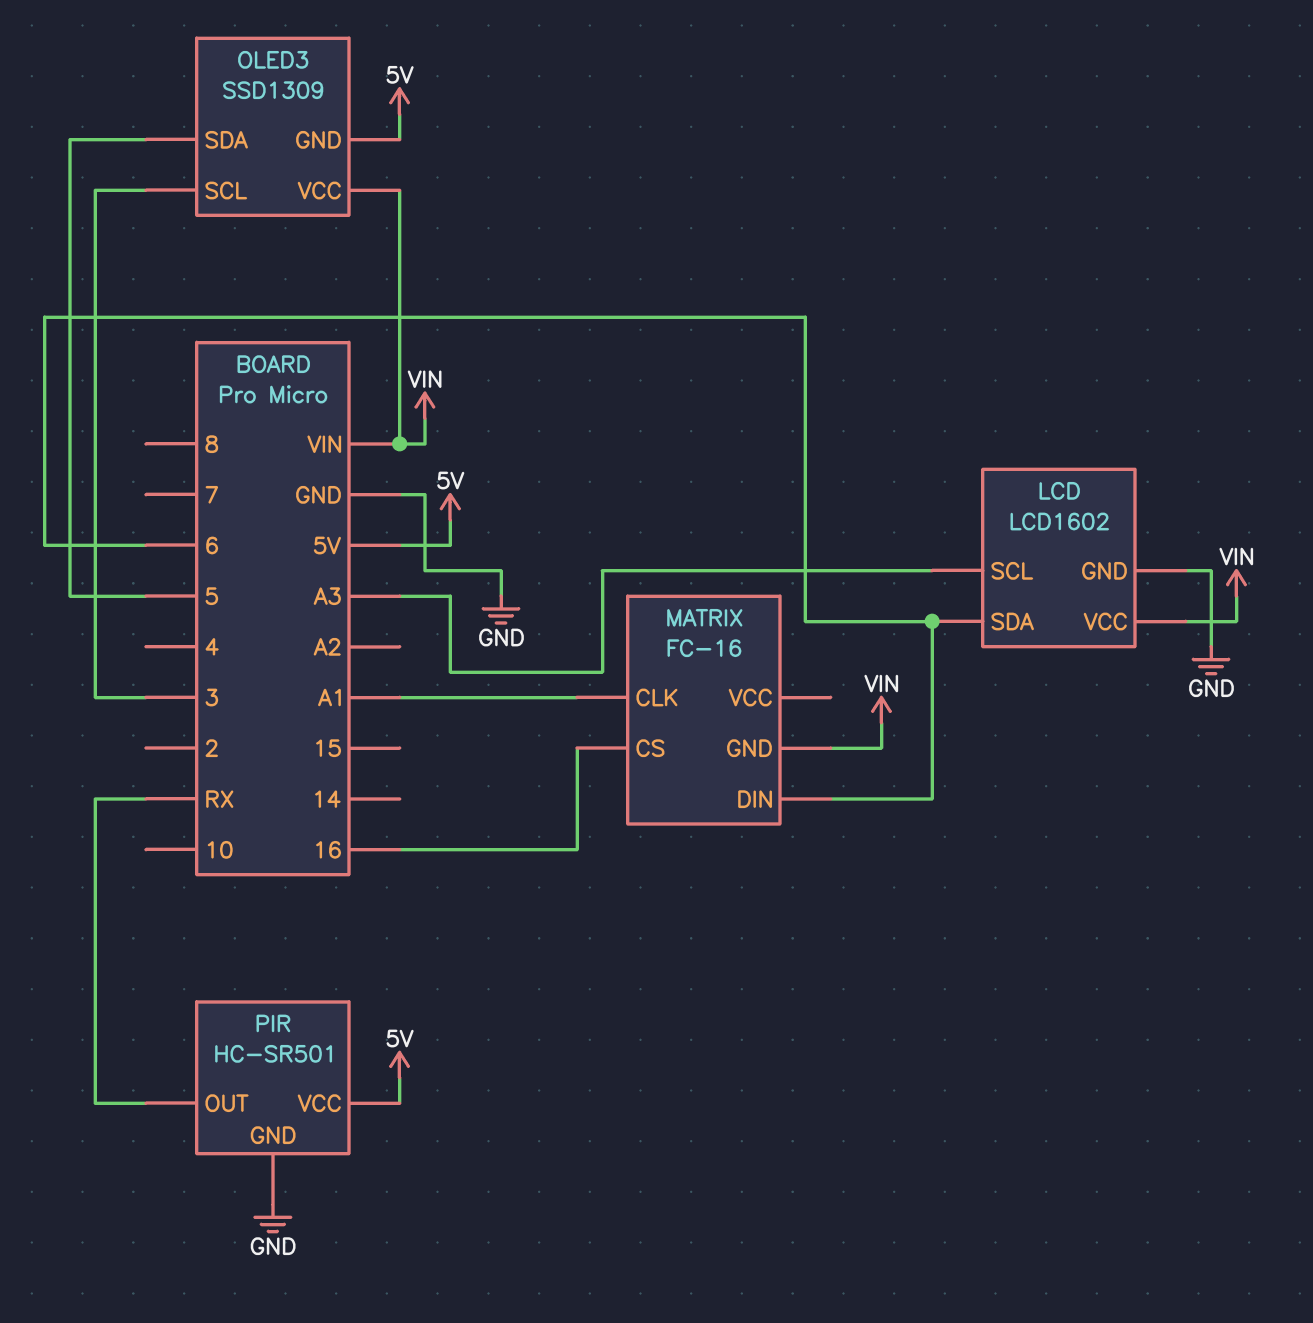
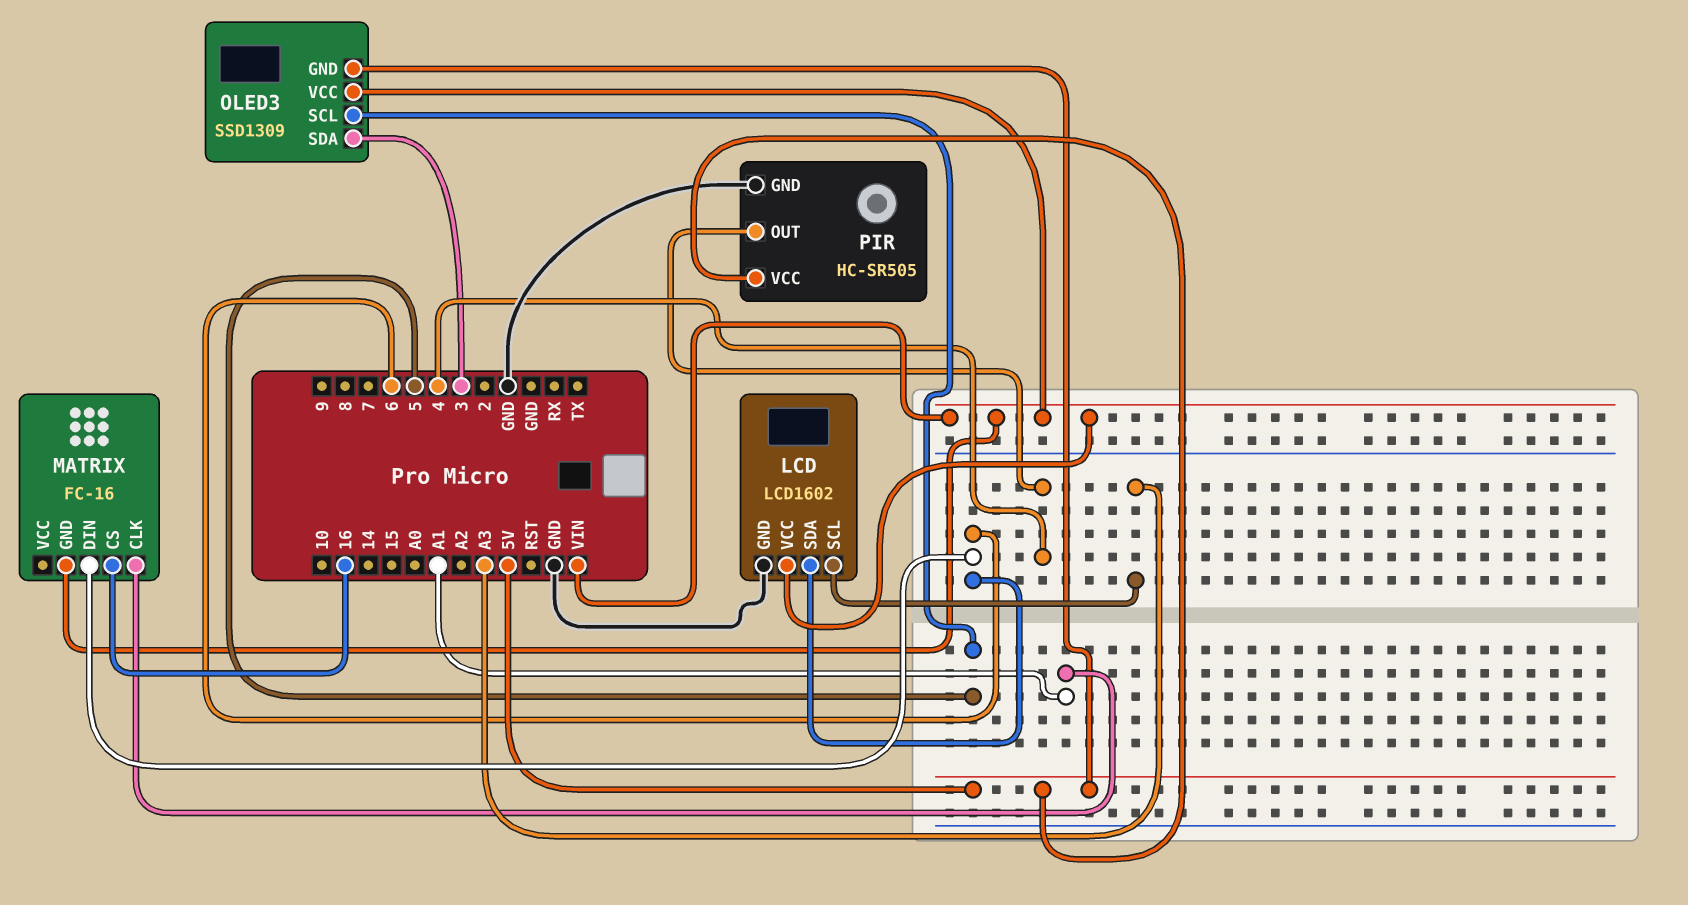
OLED3 pin SCL: 3 -> 5
OLED3 pin SDA: 5 -> 3
PIR: HC-SR501 -> HC-SR505
PIR pin OUT: RX -> 4

